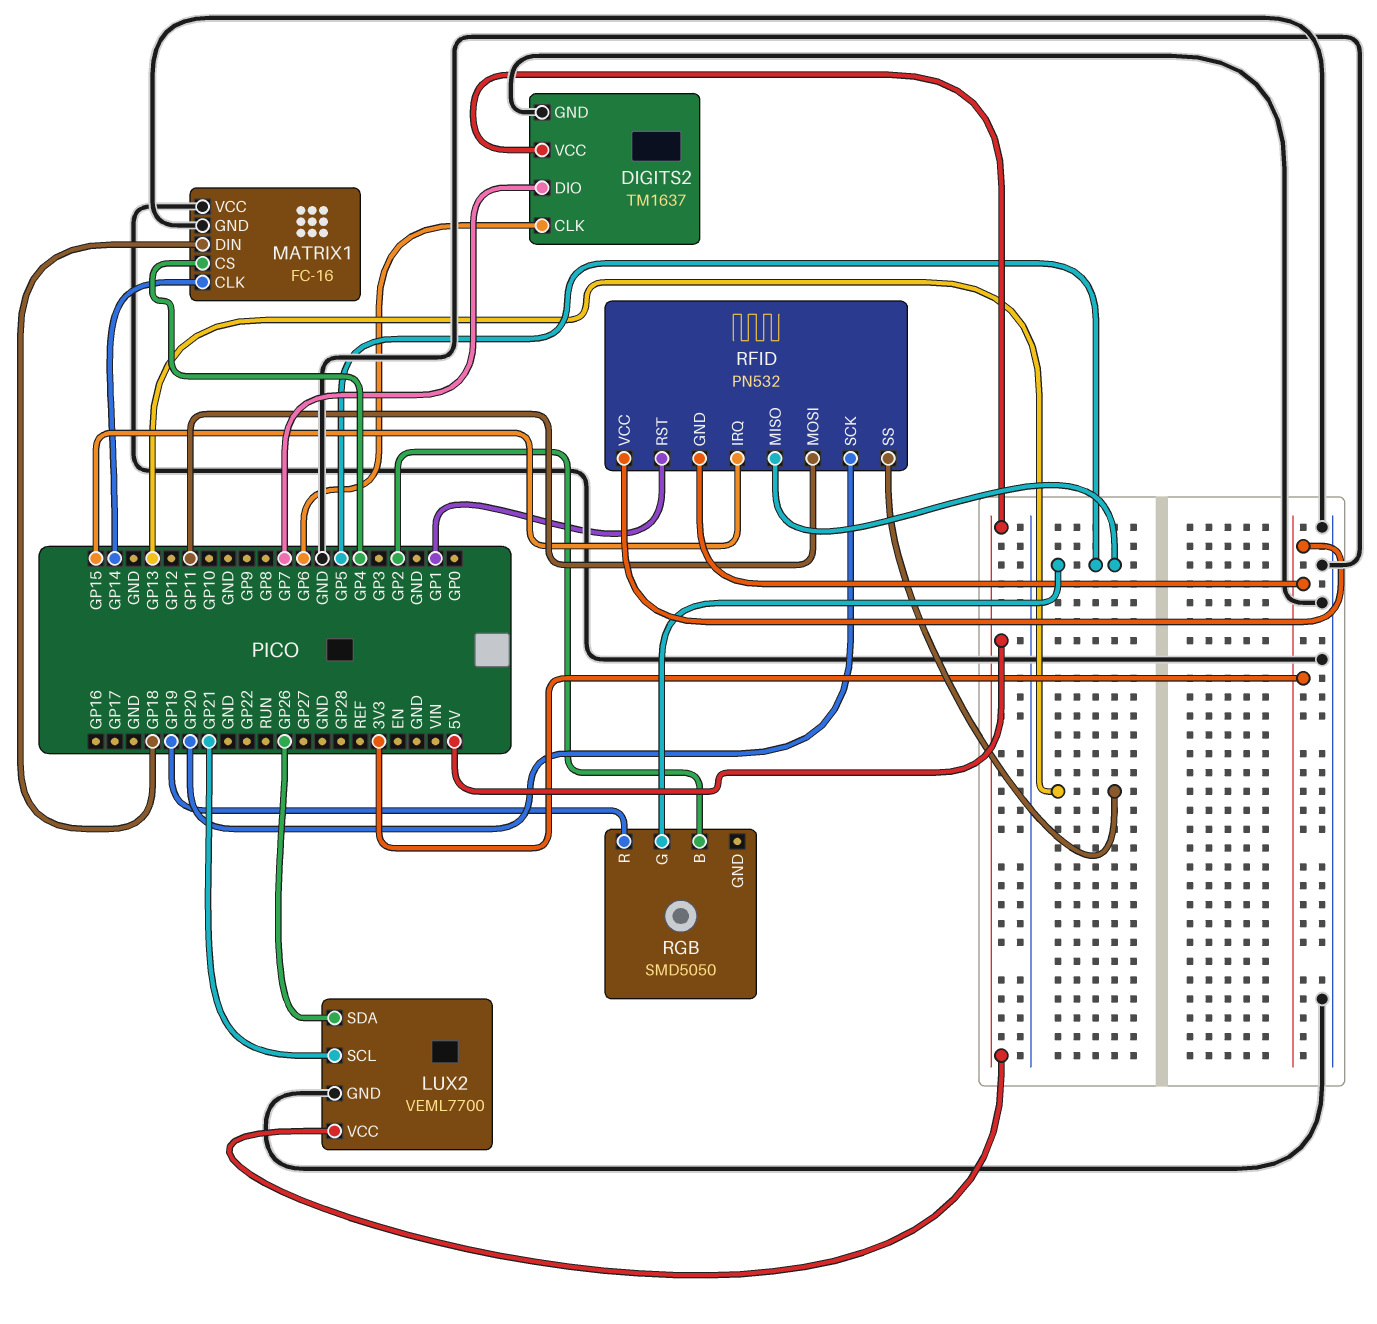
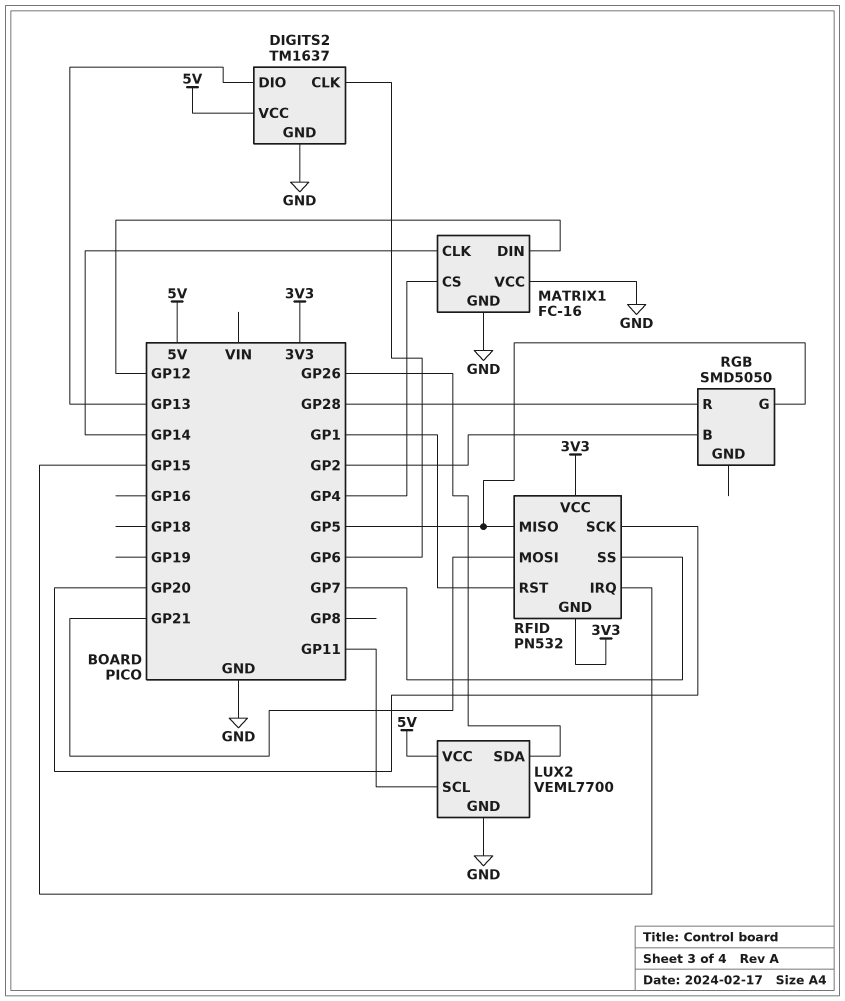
DIGITS2 pin DIO: GP7 -> GP13
LUX2 pin SCL: GP21 -> GP11
MATRIX1 pin DIN: GP18 -> GP12
RFID pin MOSI: GP11 -> GP21
RFID pin SS: GP13 -> GP7
RGB pin R: GP19 -> GP28

